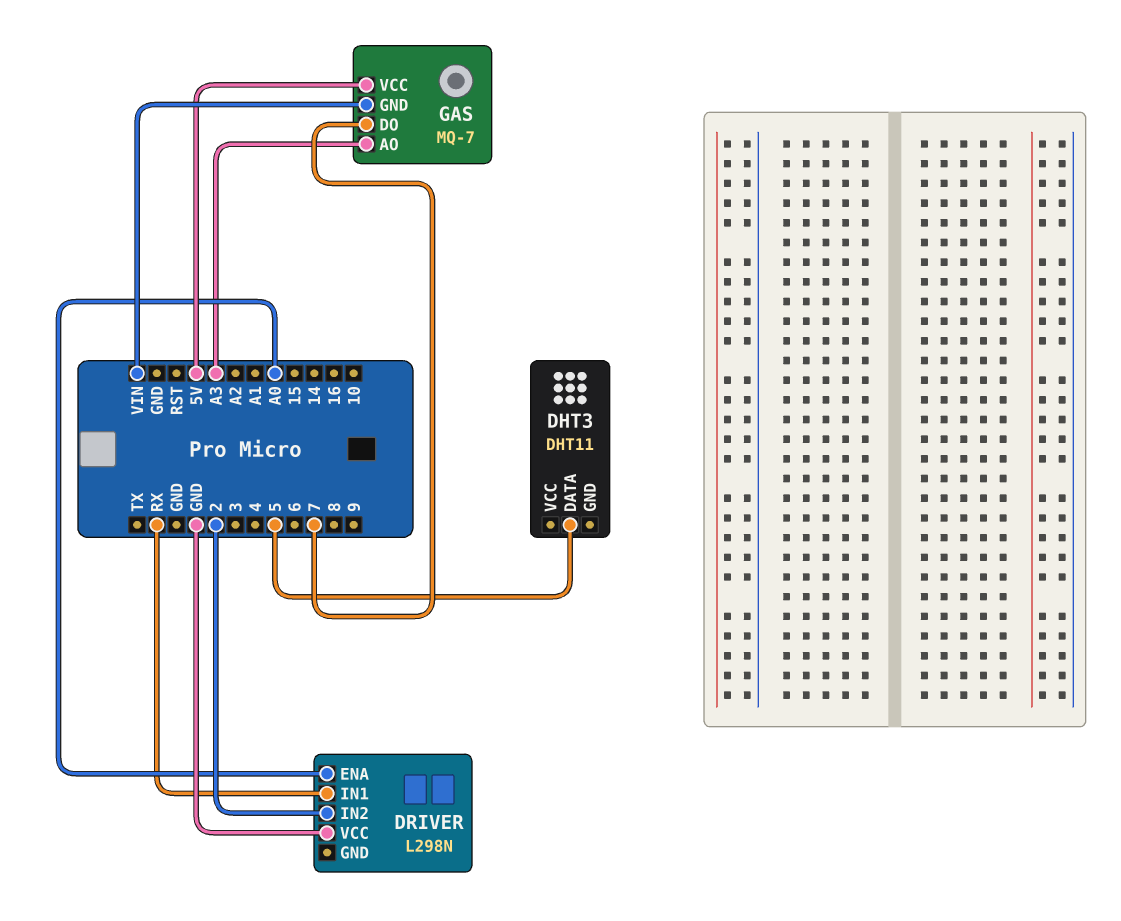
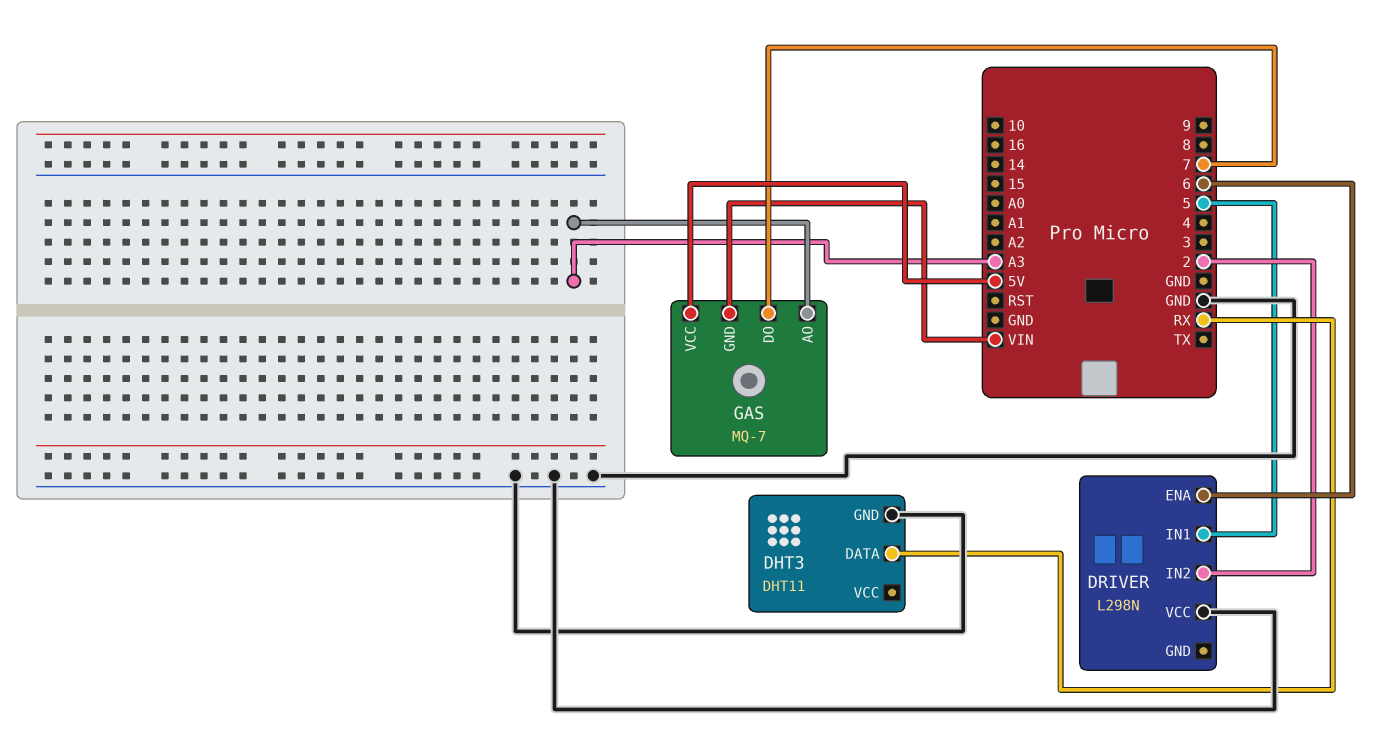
DHT3 pin DATA: 5 -> RX
DHT3 pin GND: none -> GND
DRIVER pin ENA: A0 -> 6
DRIVER pin IN1: RX -> 5

